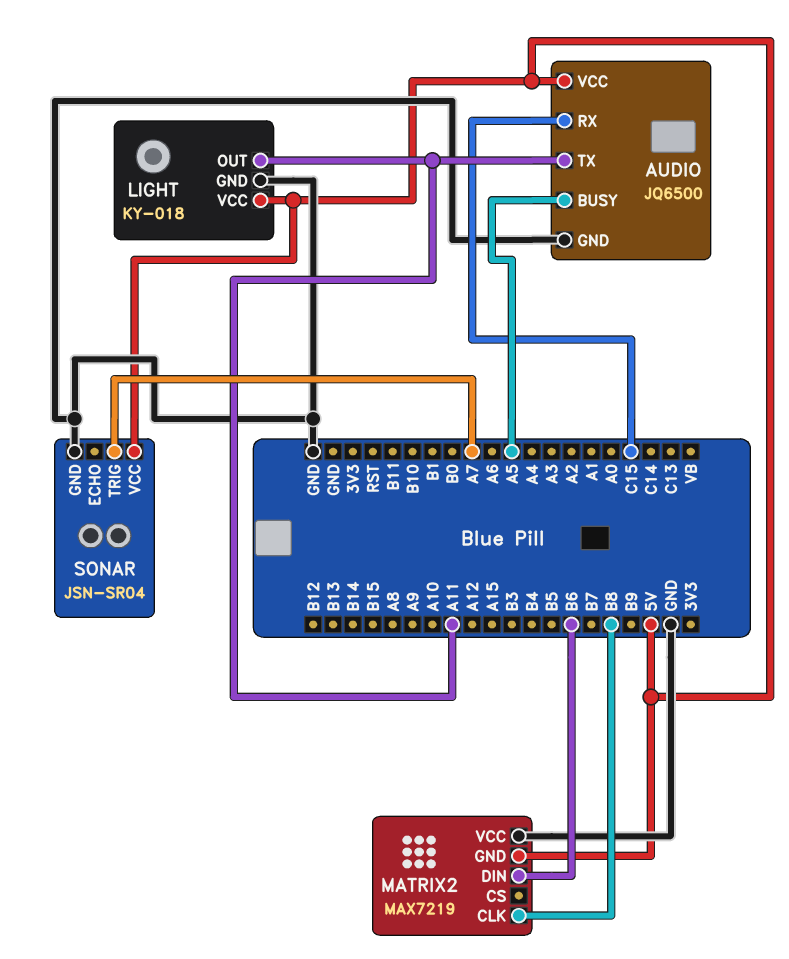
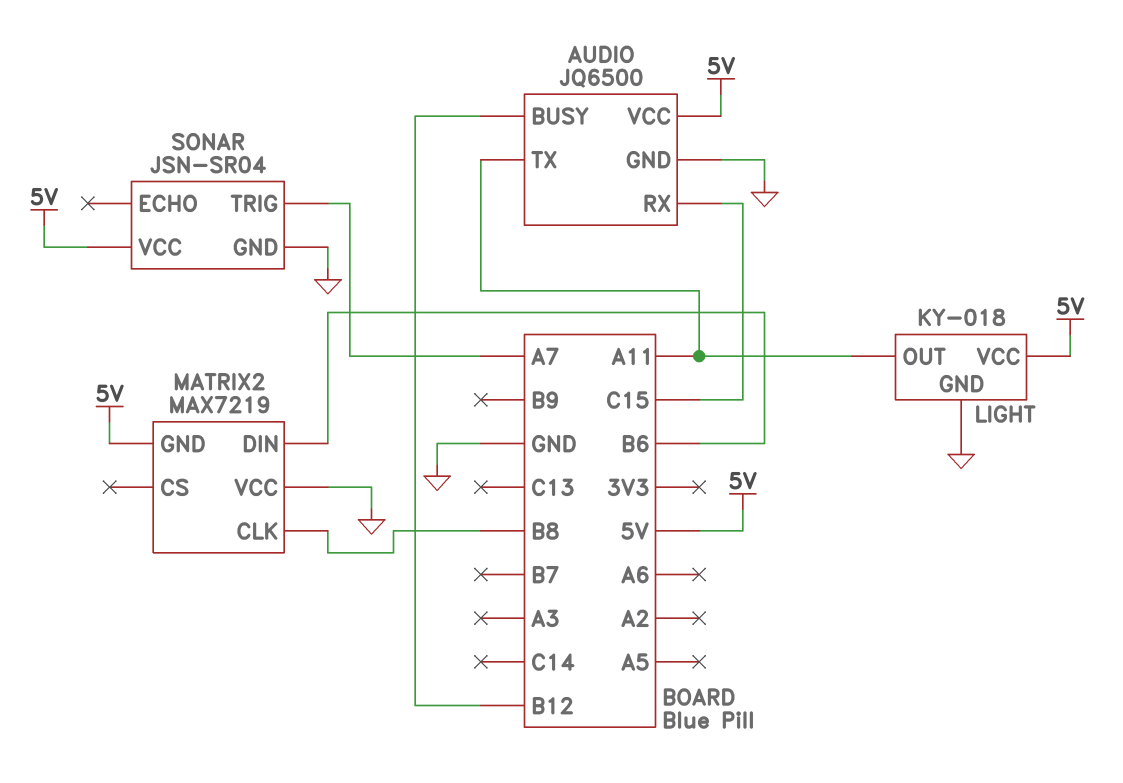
AUDIO pin BUSY: A5 -> B12

